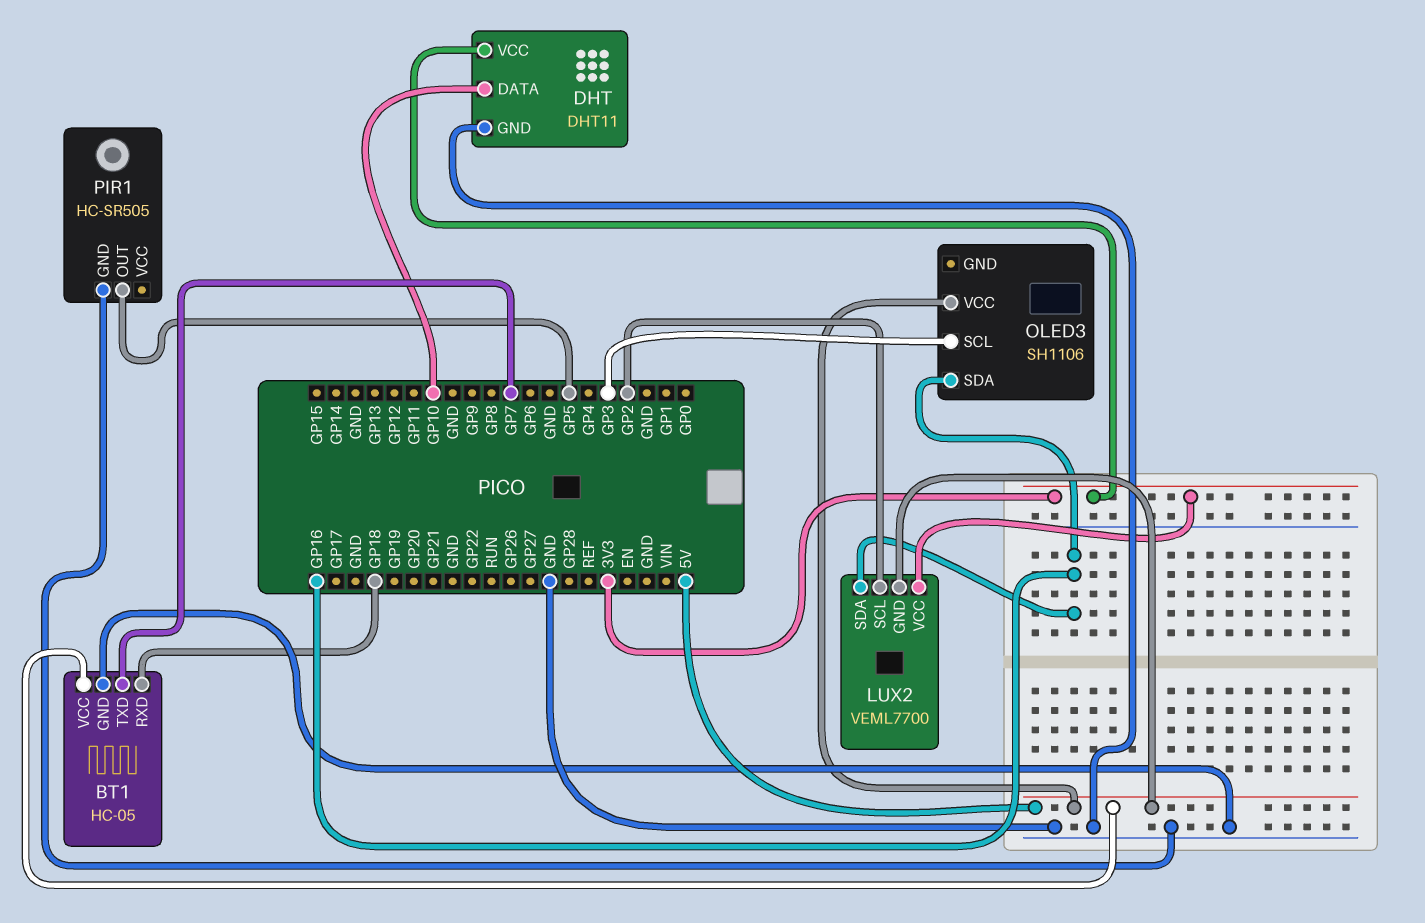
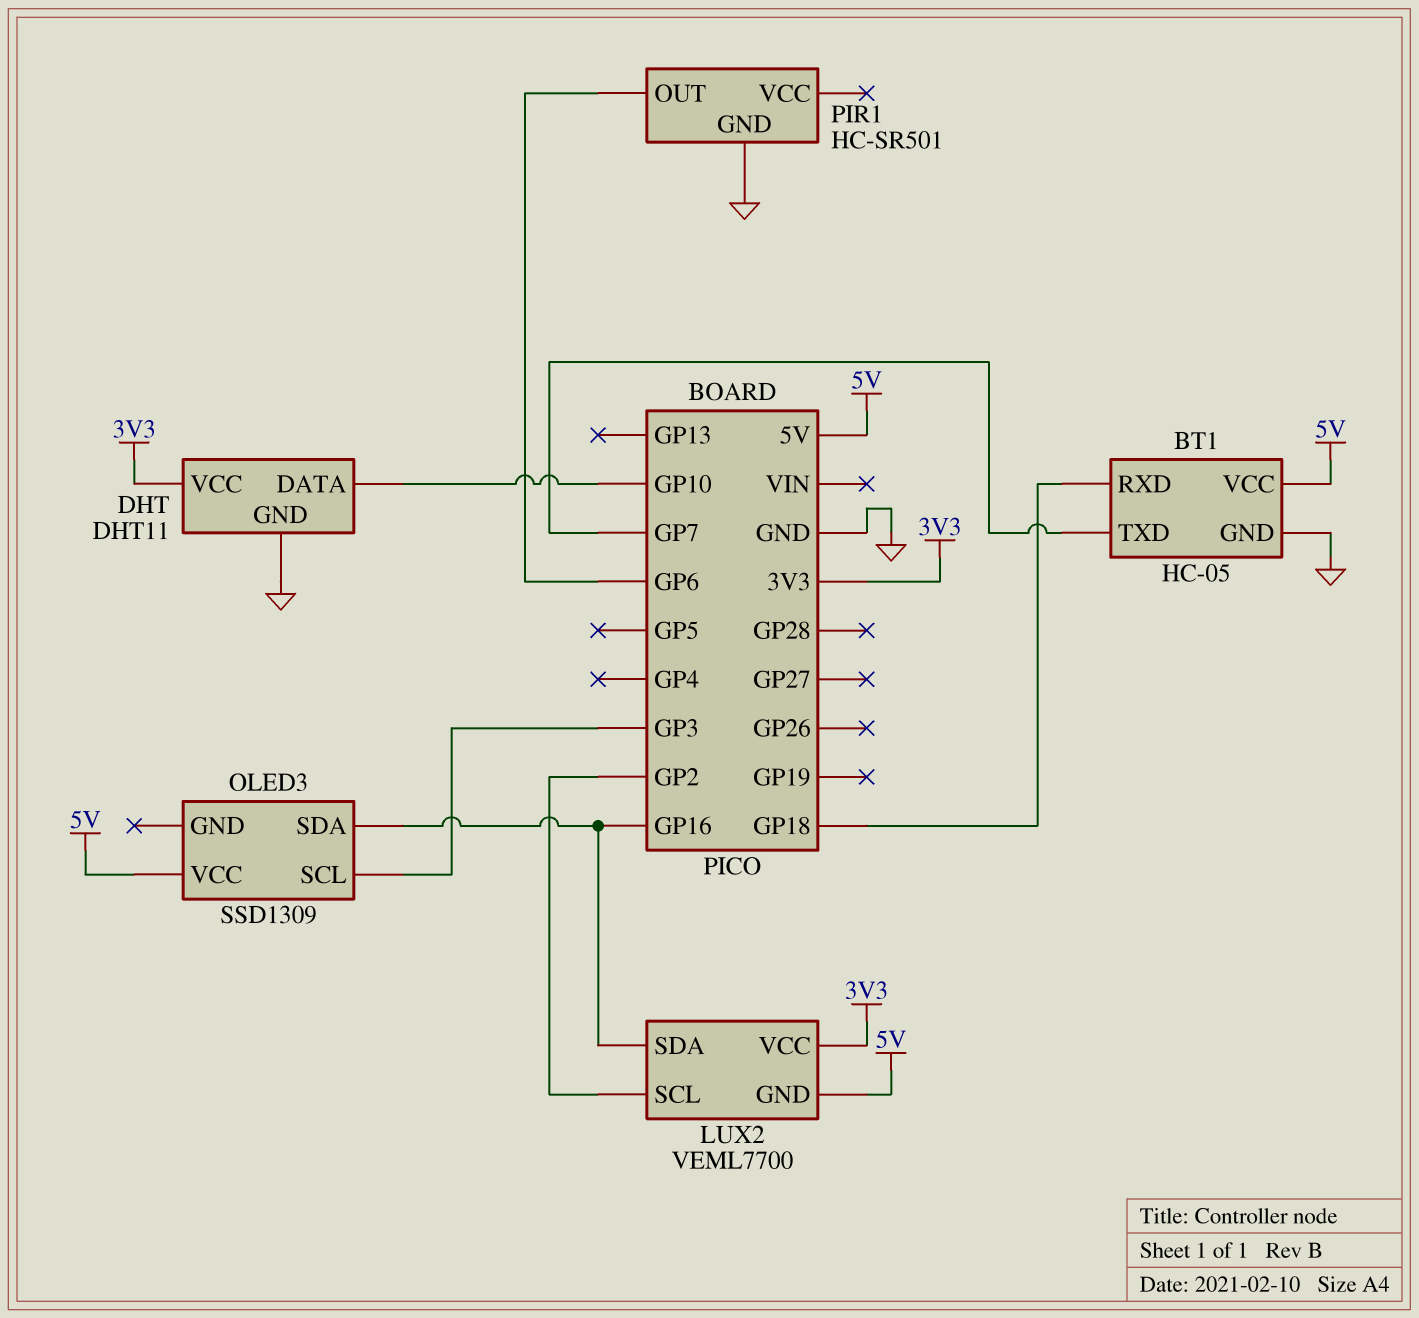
OLED3: SH1106 -> SSD1309
PIR1: HC-SR505 -> HC-SR501
PIR1 pin OUT: GP5 -> GP6

